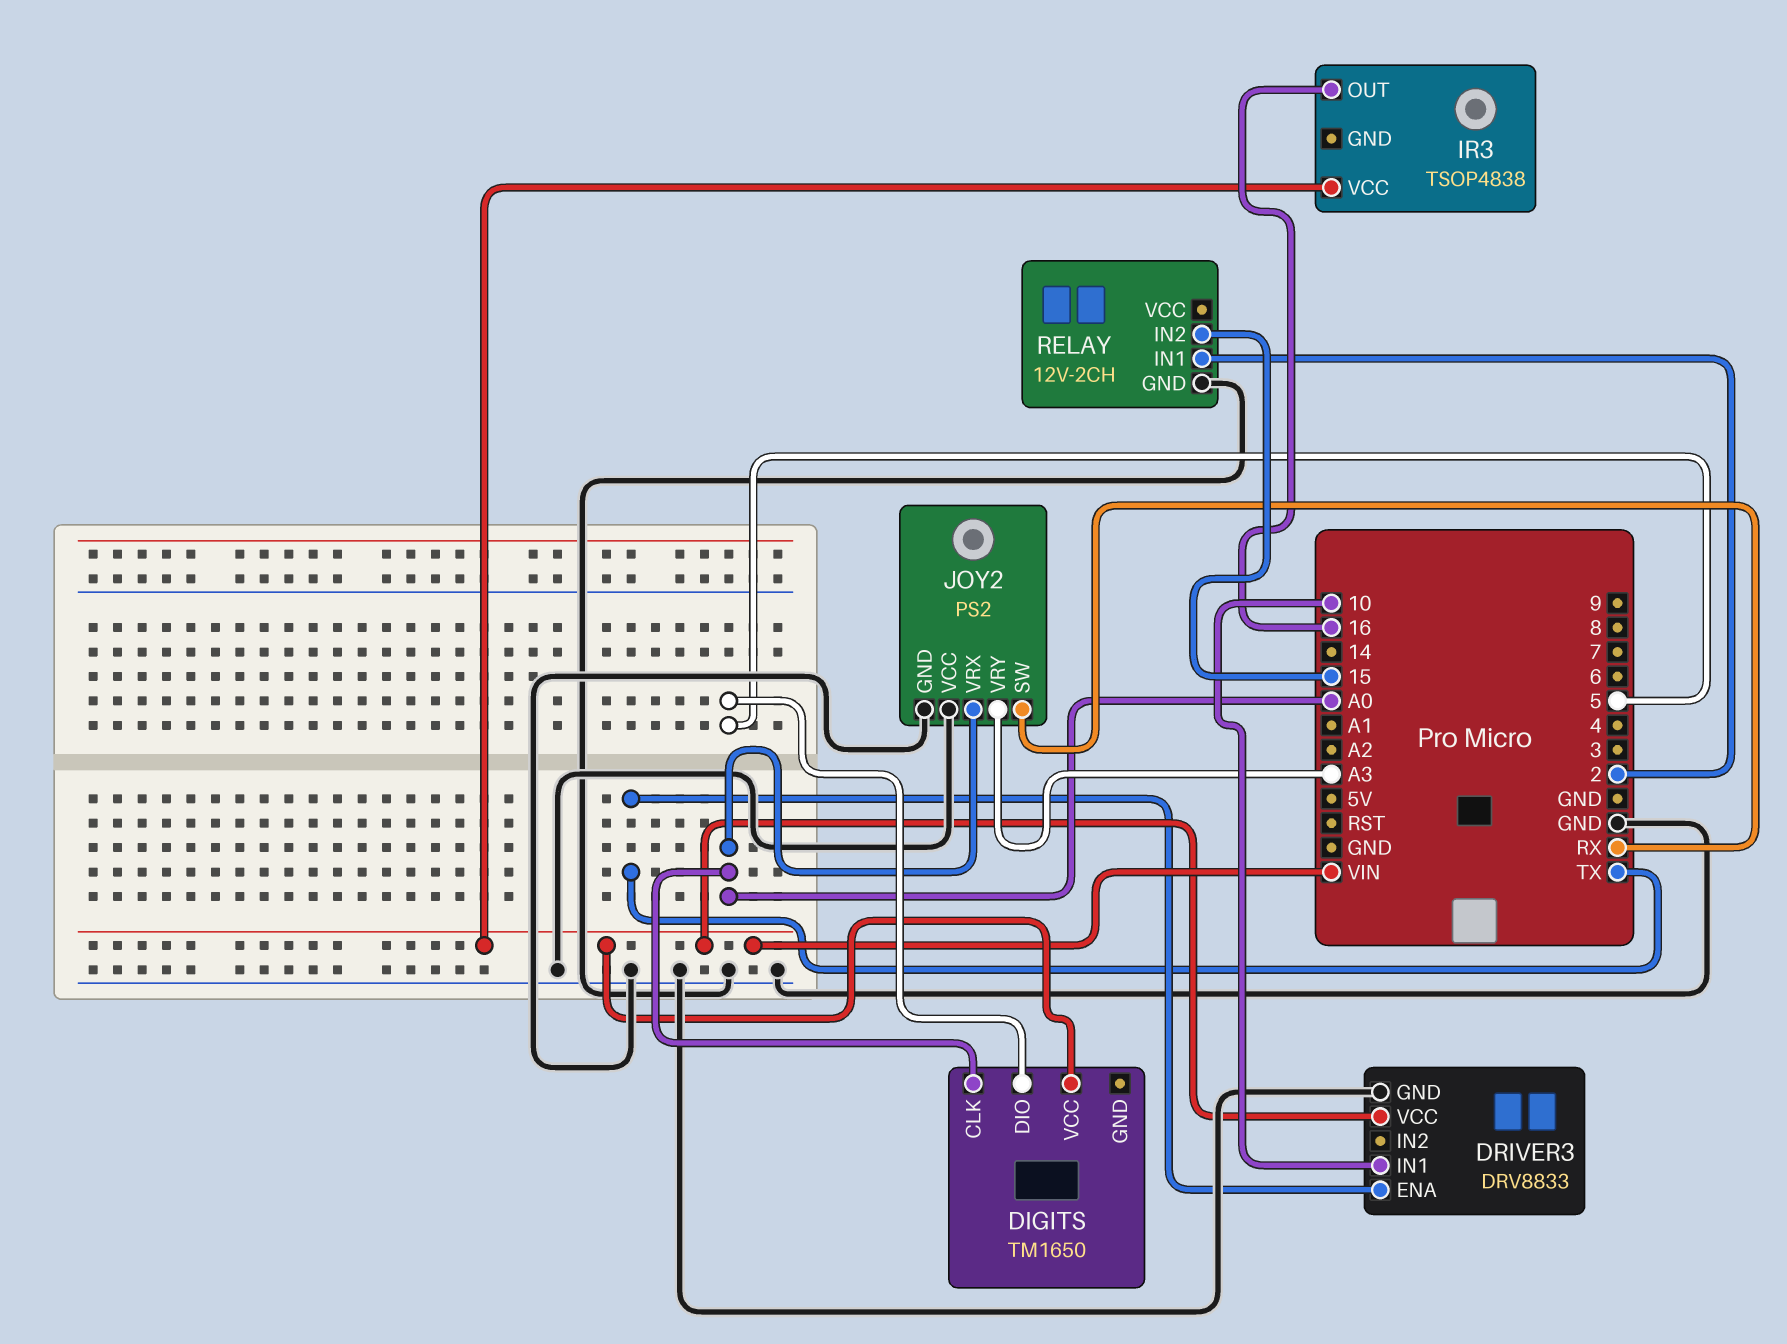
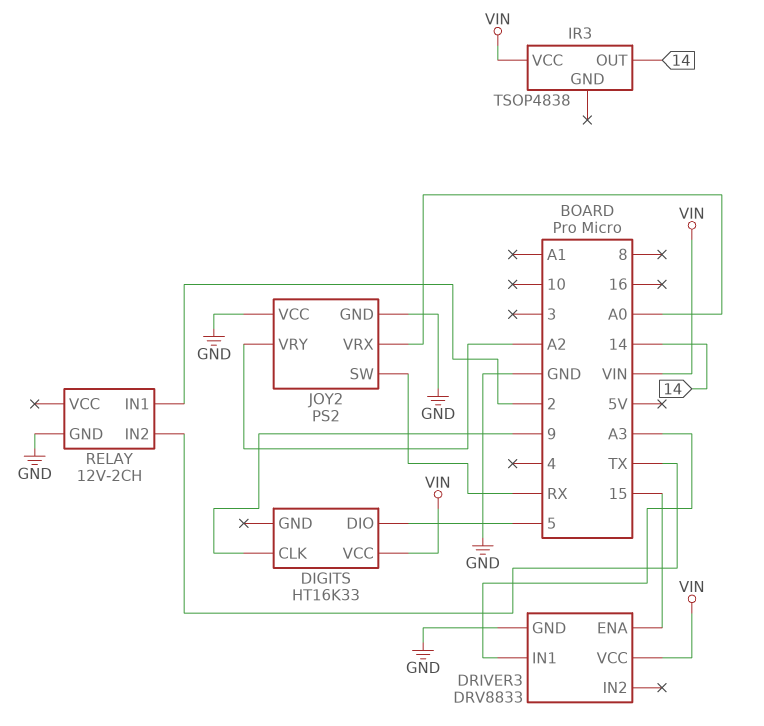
DIGITS: TM1650 -> HT16K33
DIGITS pin CLK: A0 -> 9
DRIVER3 pin ENA: TX -> 15
DRIVER3 pin IN1: 10 -> A3
IR3 pin OUT: 16 -> 14
JOY2 pin VRY: A3 -> A2
RELAY pin IN2: 15 -> TX

